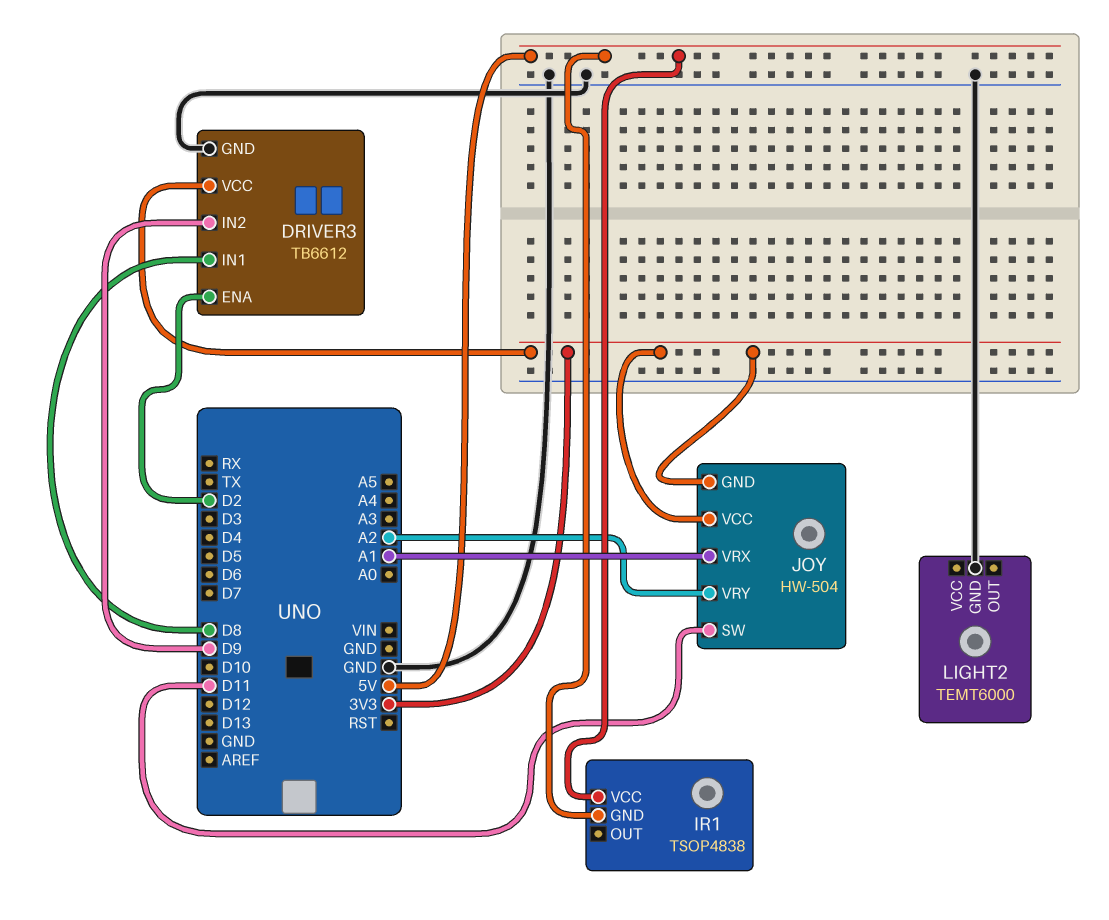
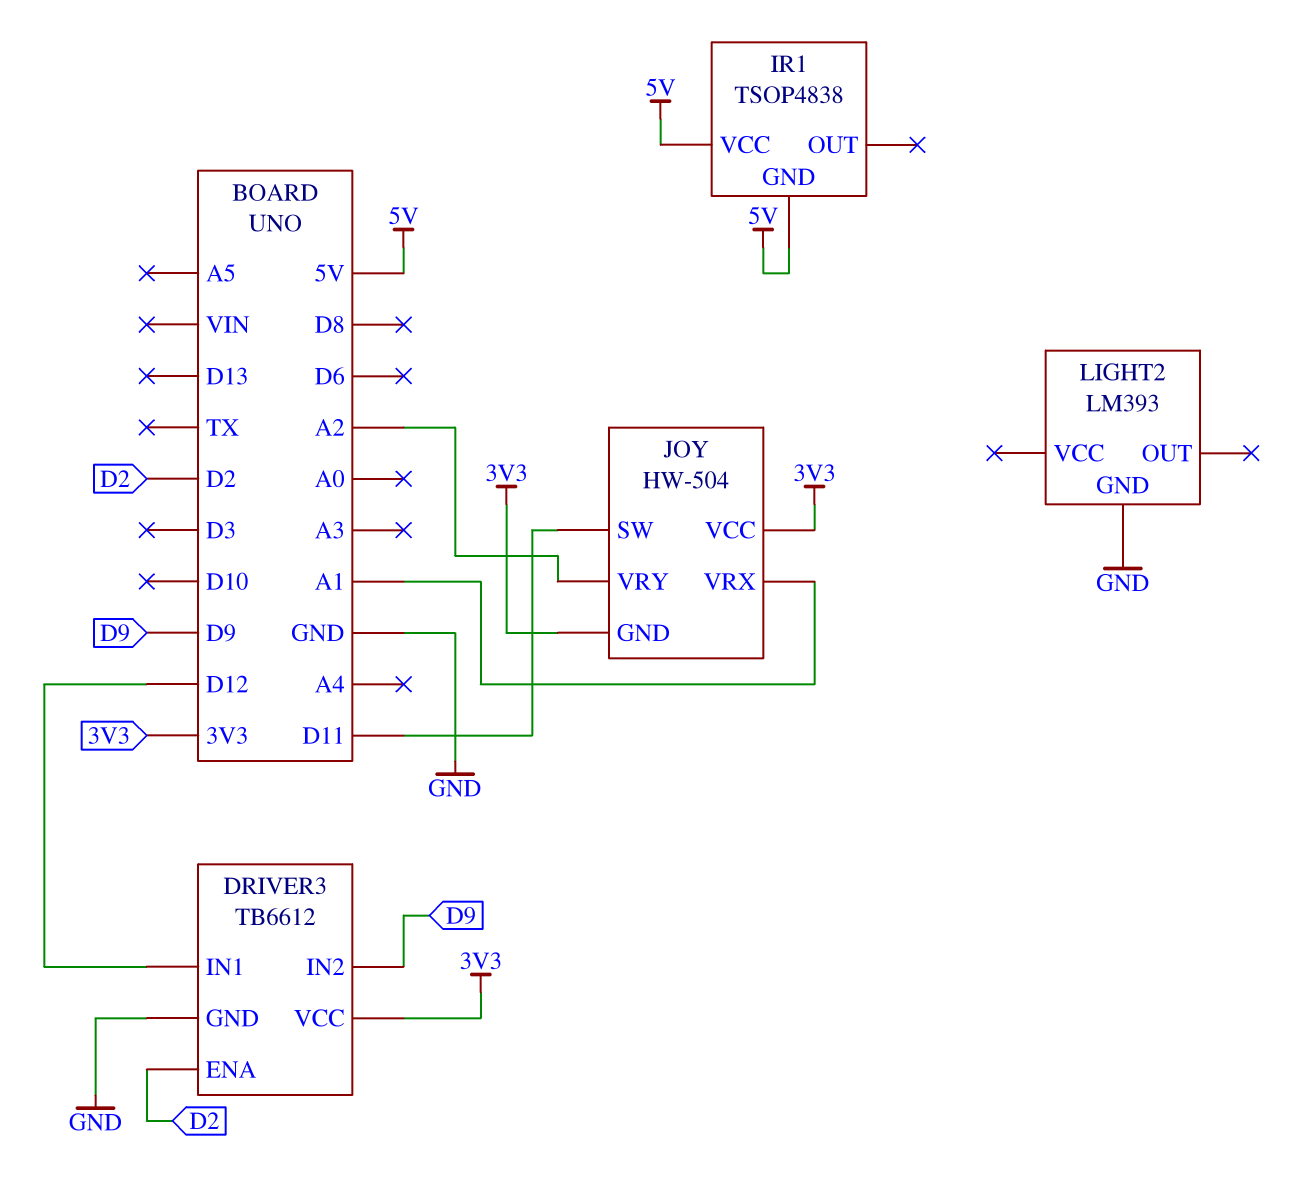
DRIVER3 pin IN1: D8 -> D12
LIGHT2: TEMT6000 -> LM393

